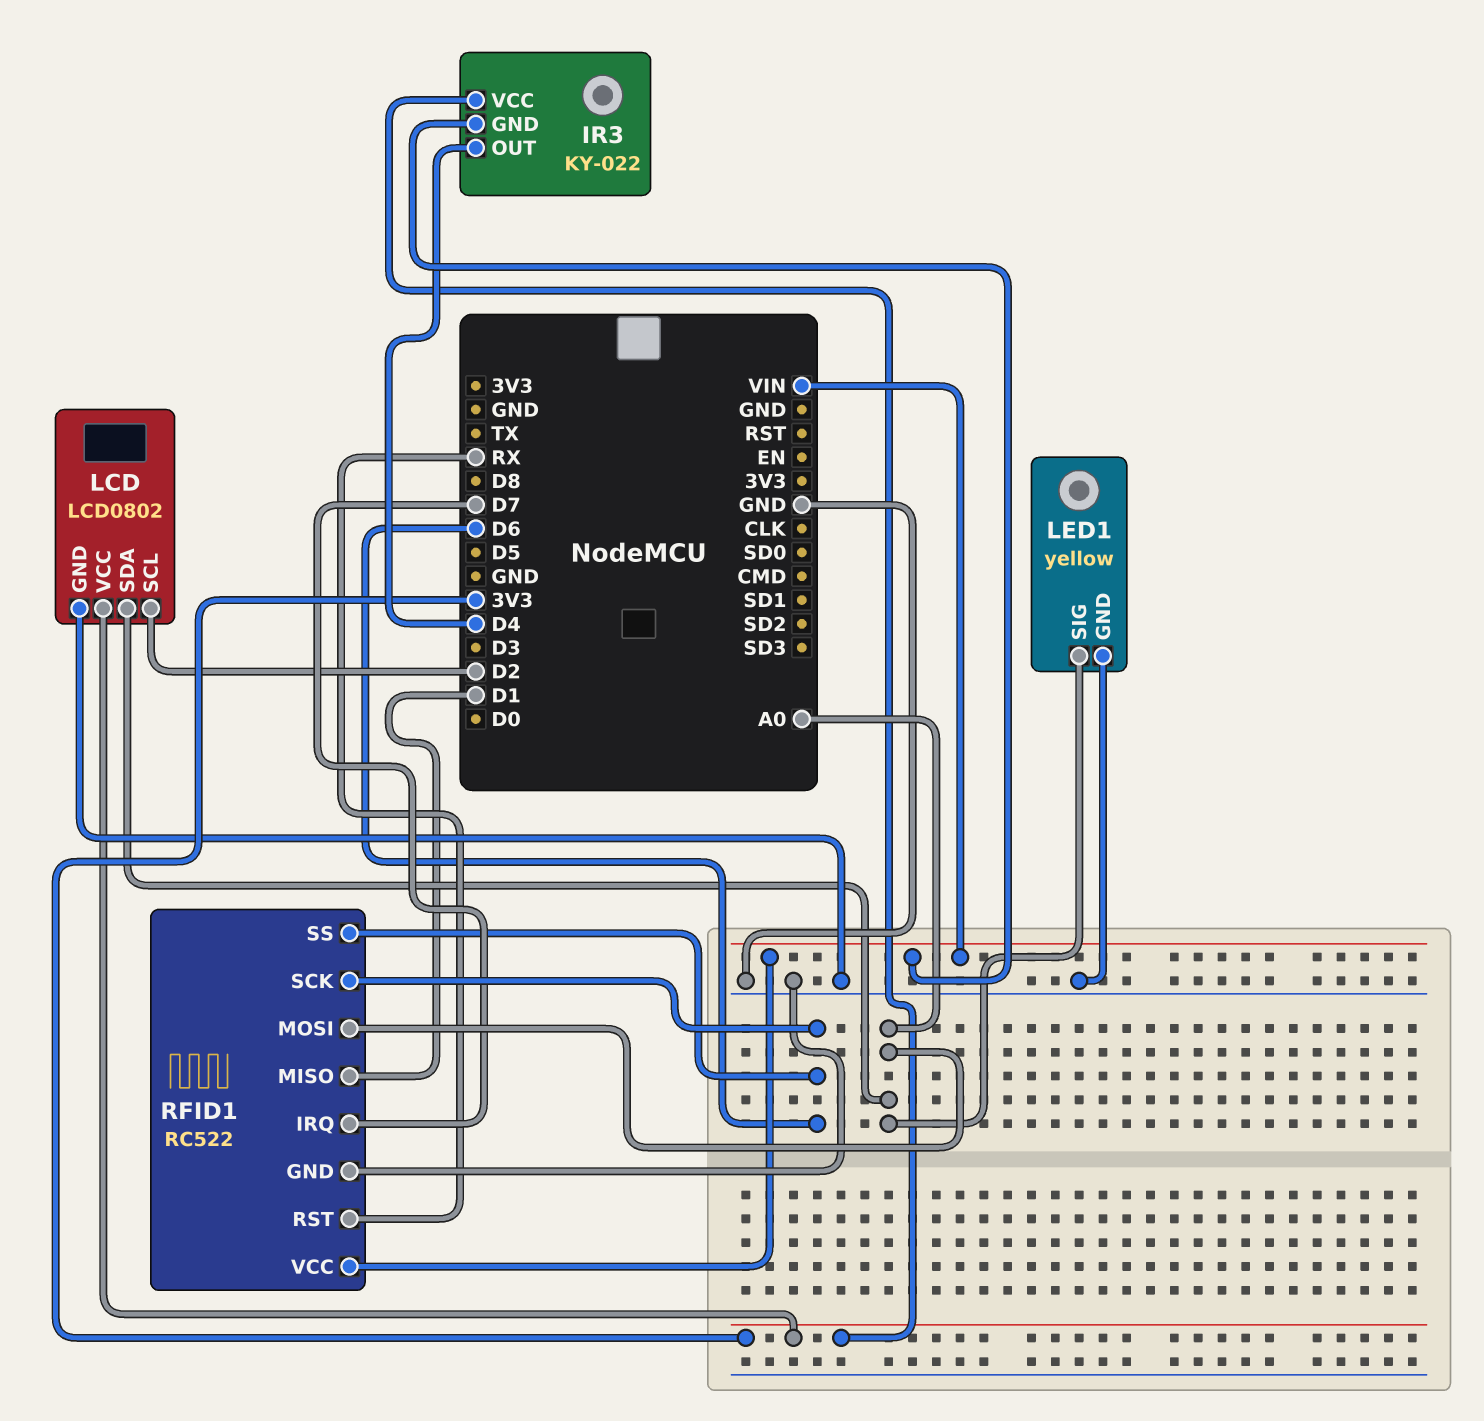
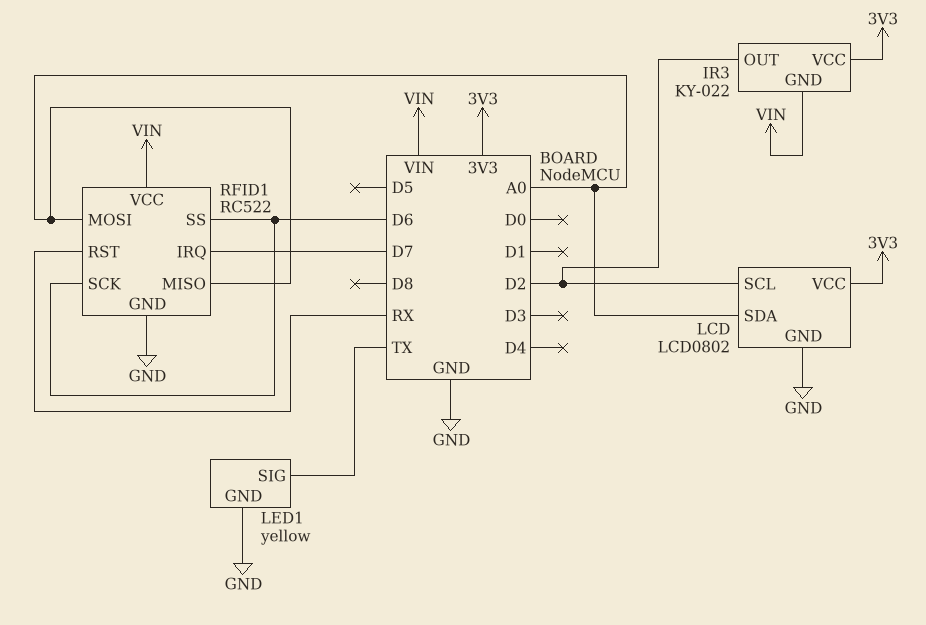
IR3 pin OUT: D4 -> D2
LED1 pin SIG: A0 -> TX
RFID1 pin MISO: D1 -> A0

